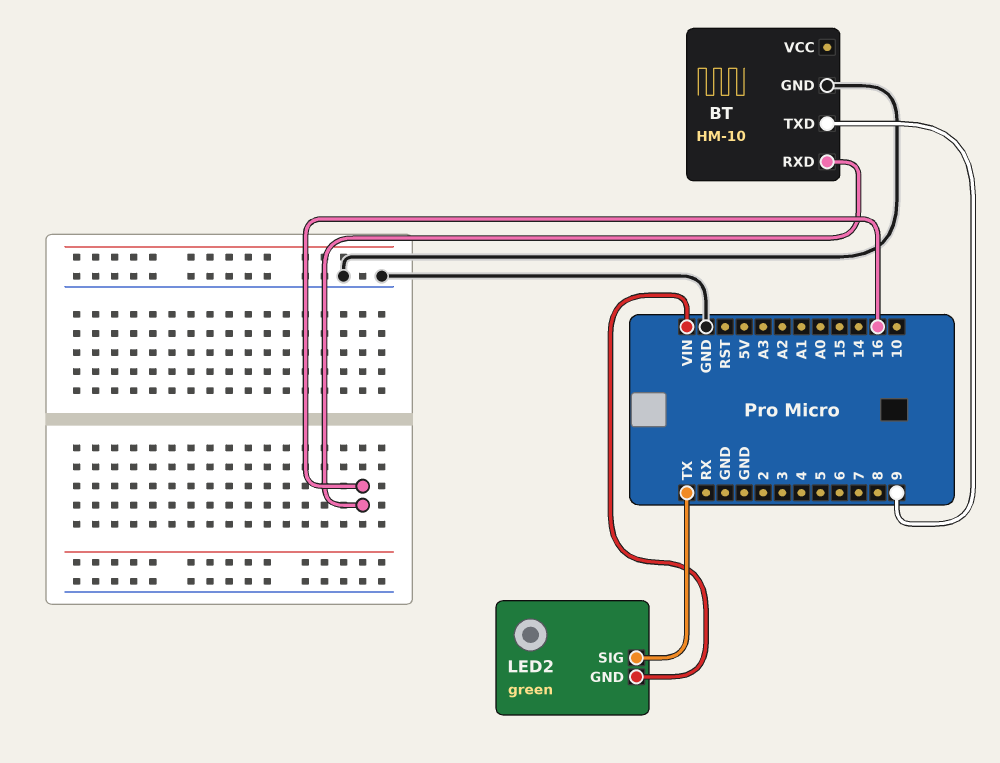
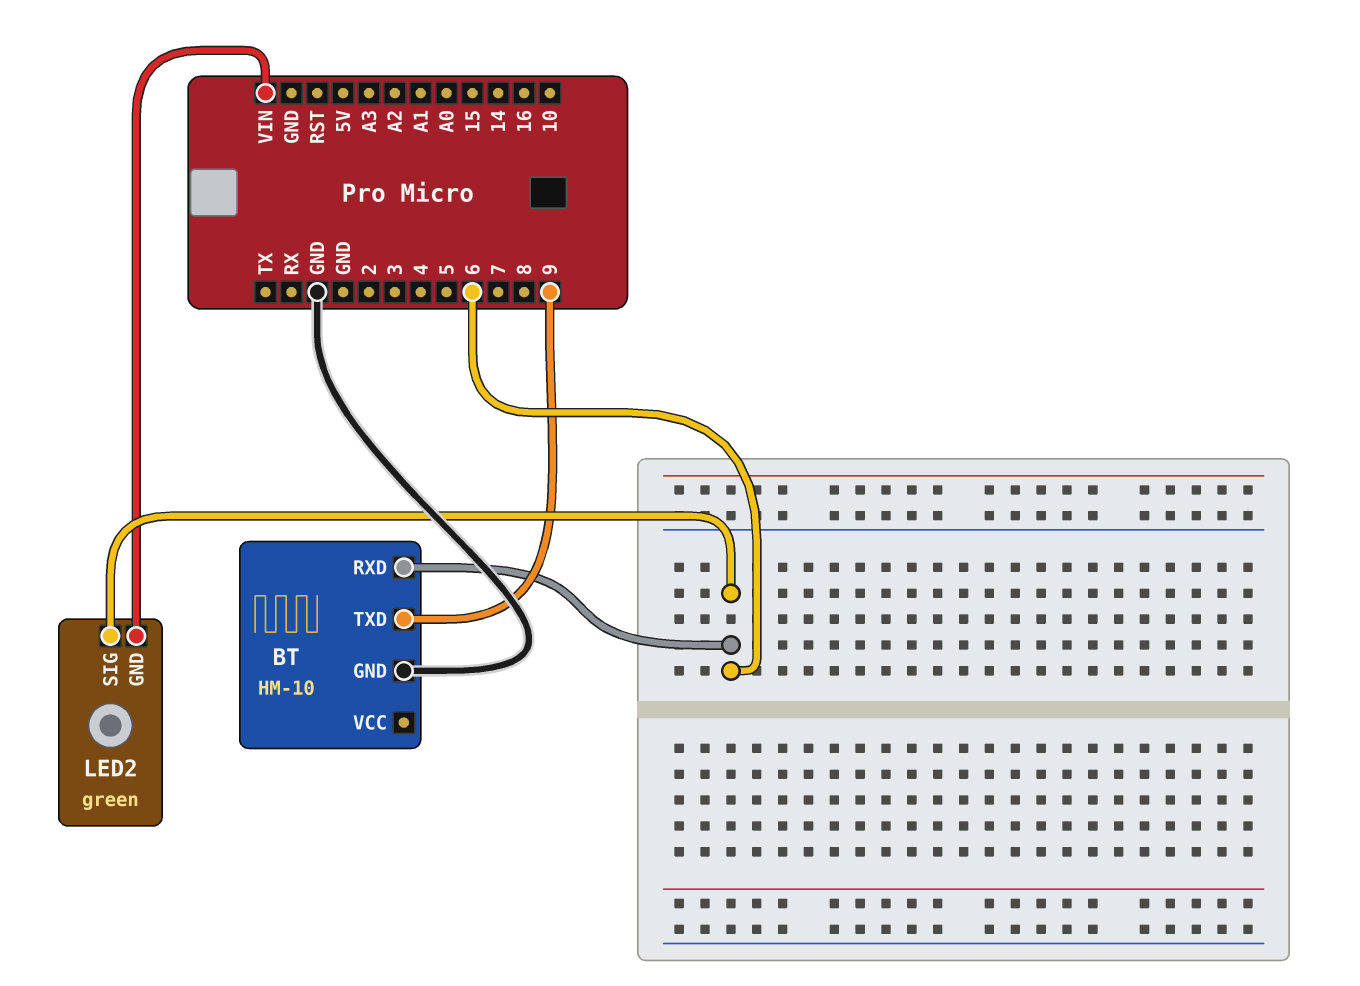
BT pin RXD: 16 -> 6
LED2 pin SIG: TX -> 6

